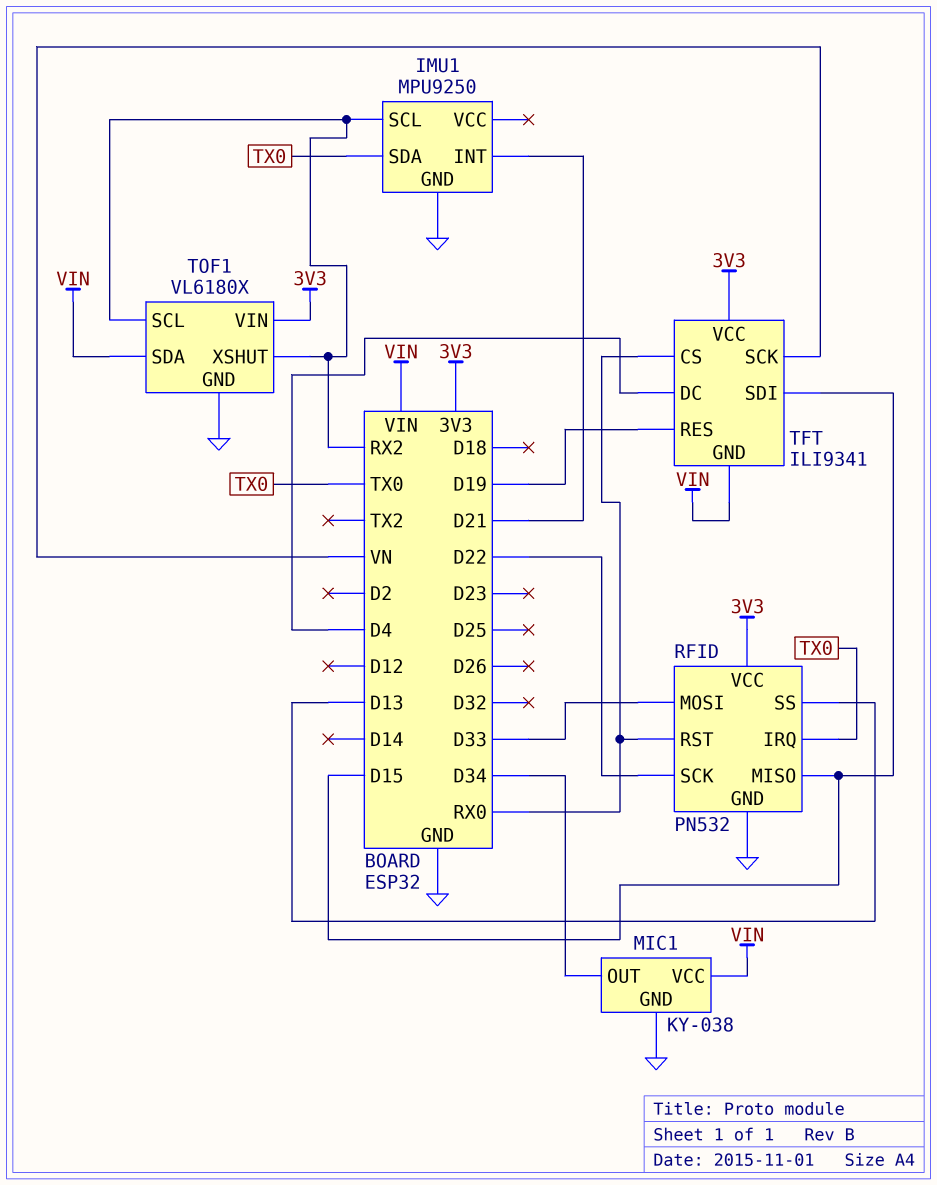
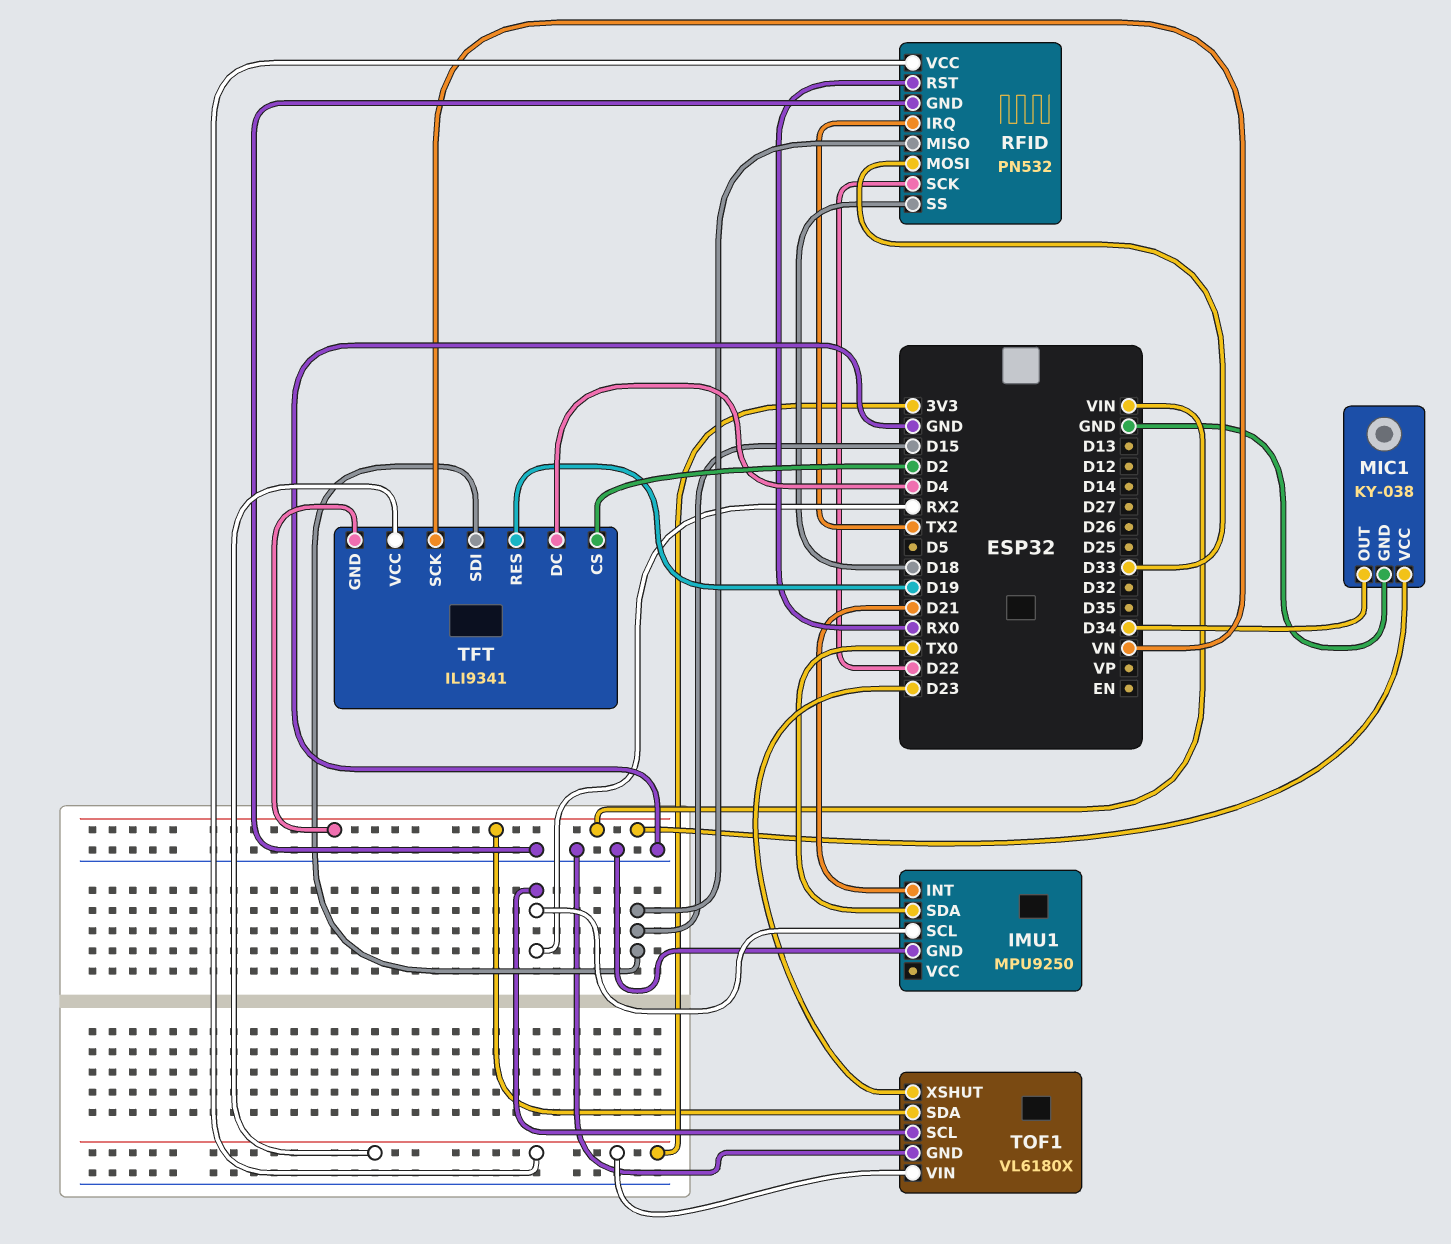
RFID pin IRQ: TX0 -> TX2
RFID pin SS: D13 -> D18
TFT pin CS: RX0 -> D2
TOF1 pin XSHUT: RX2 -> D23

